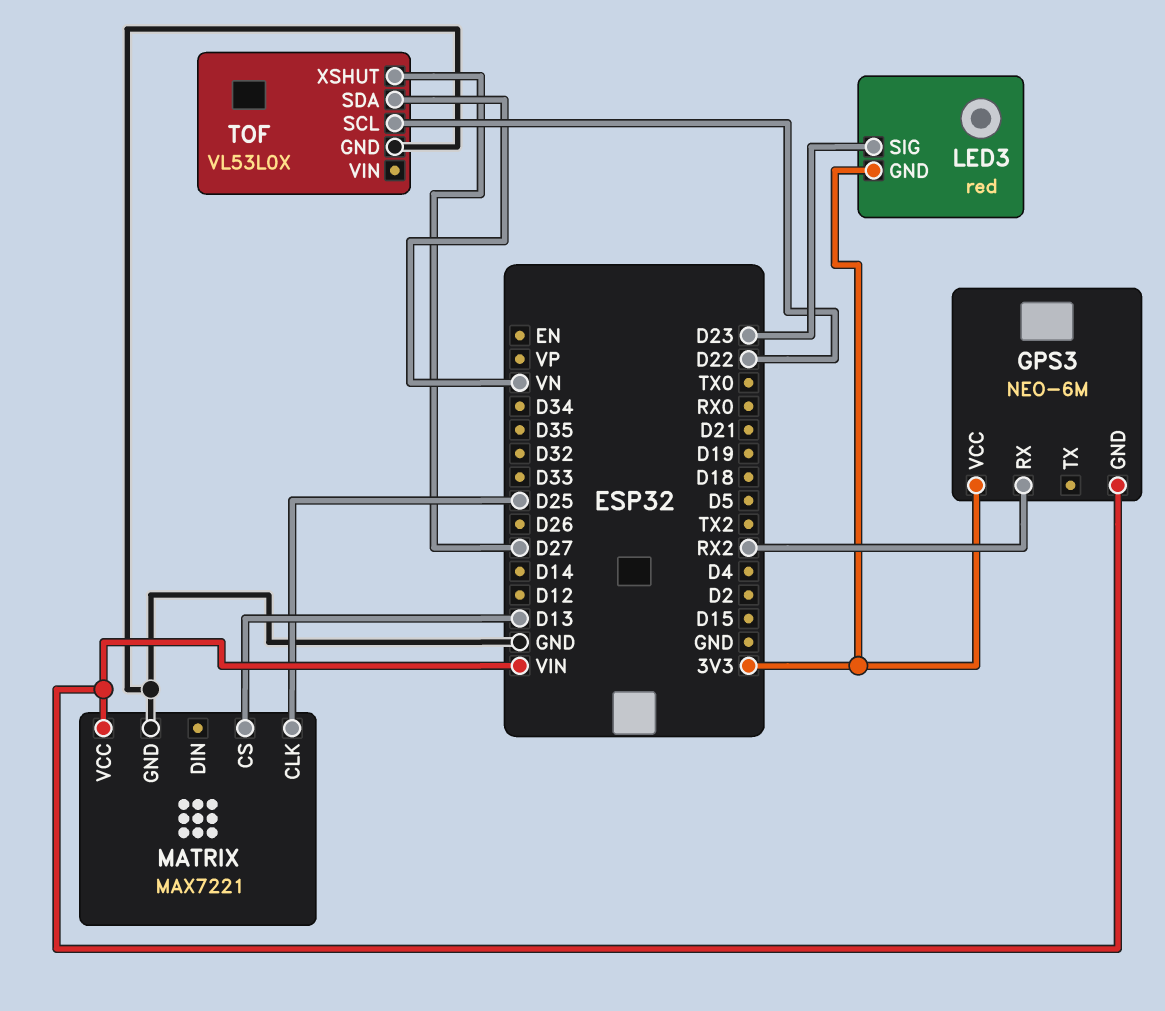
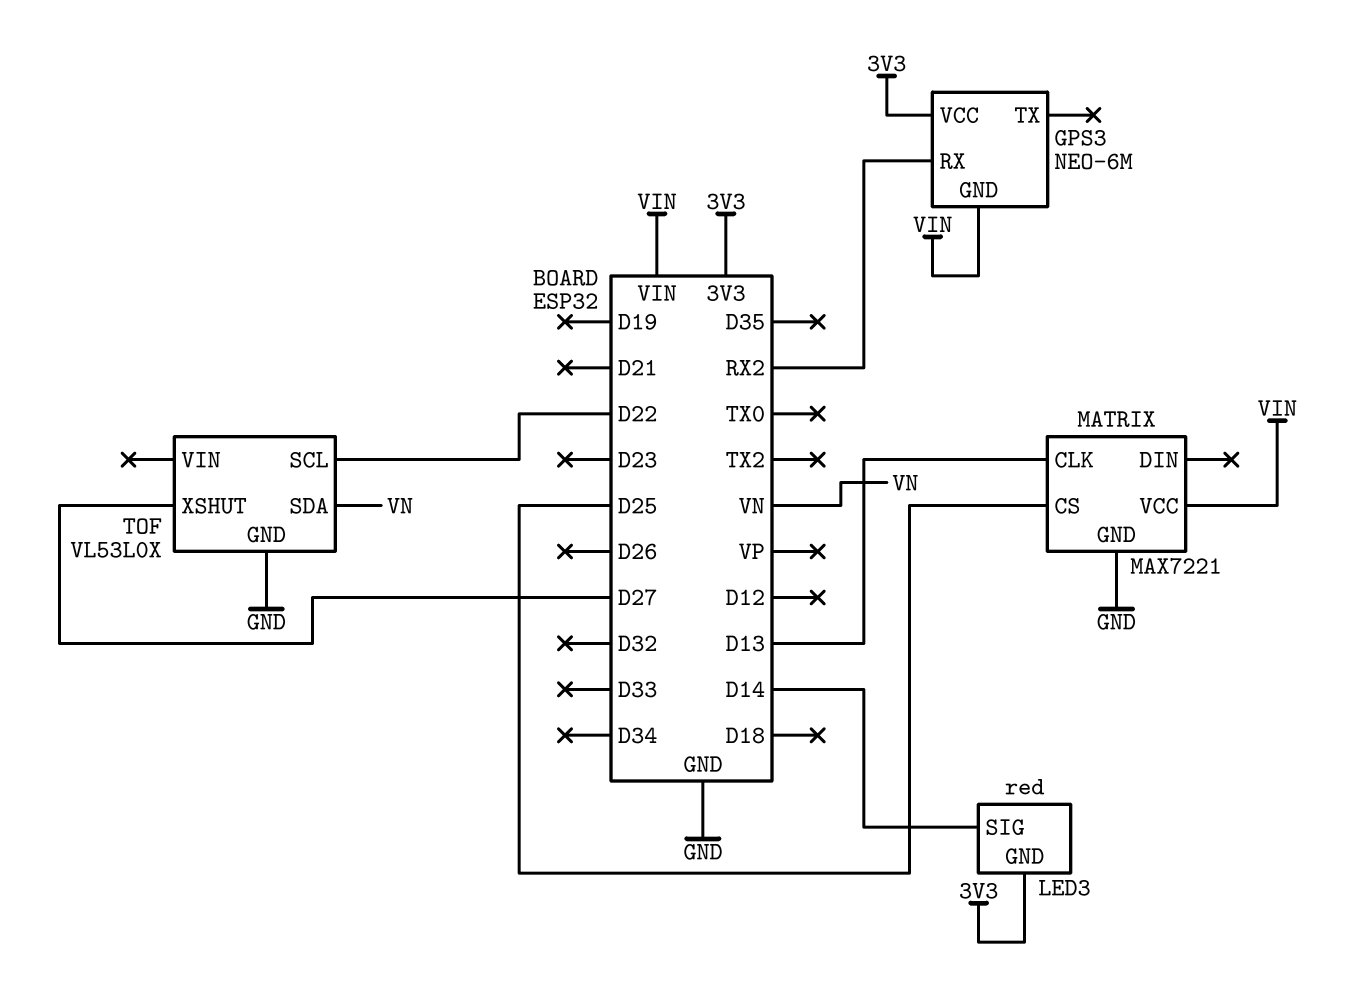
LED3 pin SIG: D23 -> D14
MATRIX pin CLK: D25 -> D13
MATRIX pin CS: D13 -> D25

